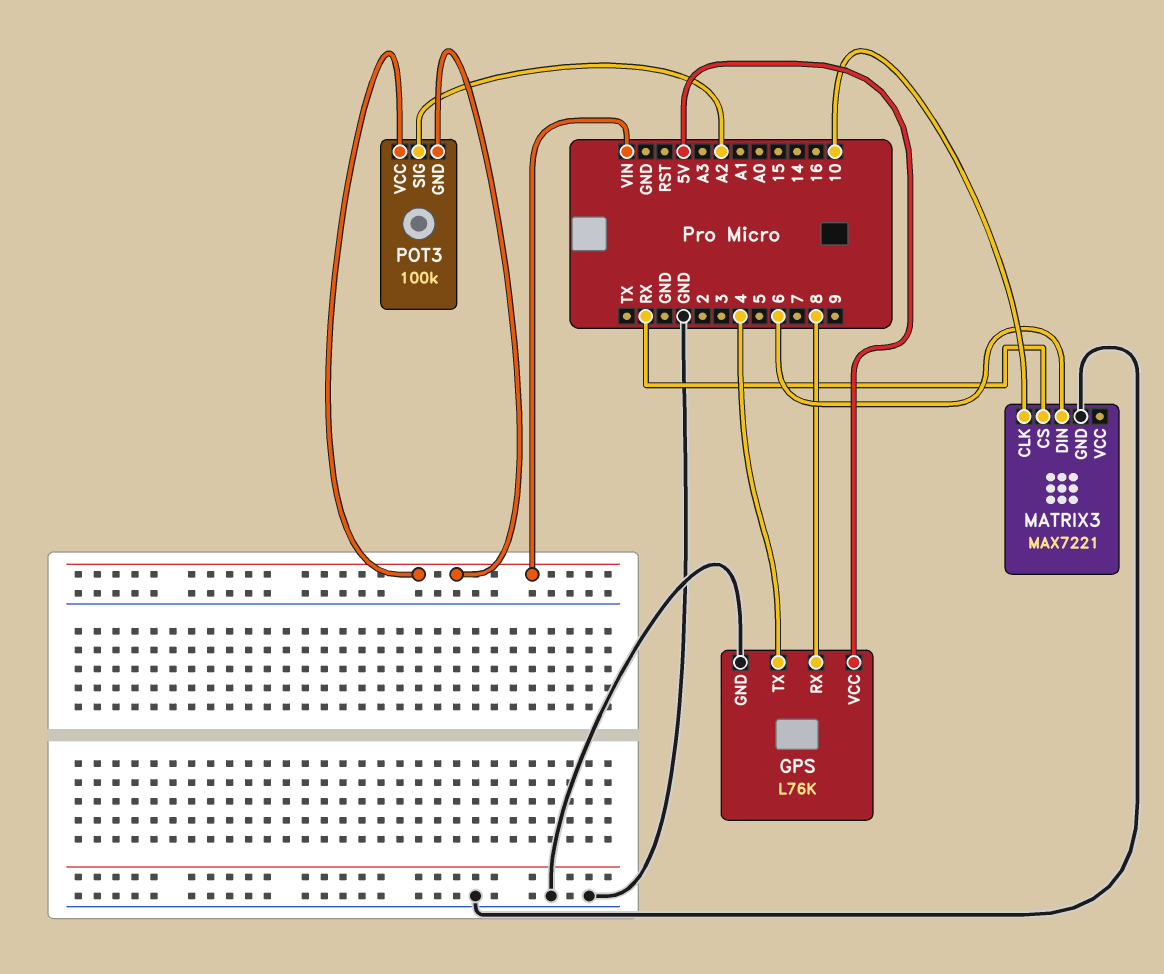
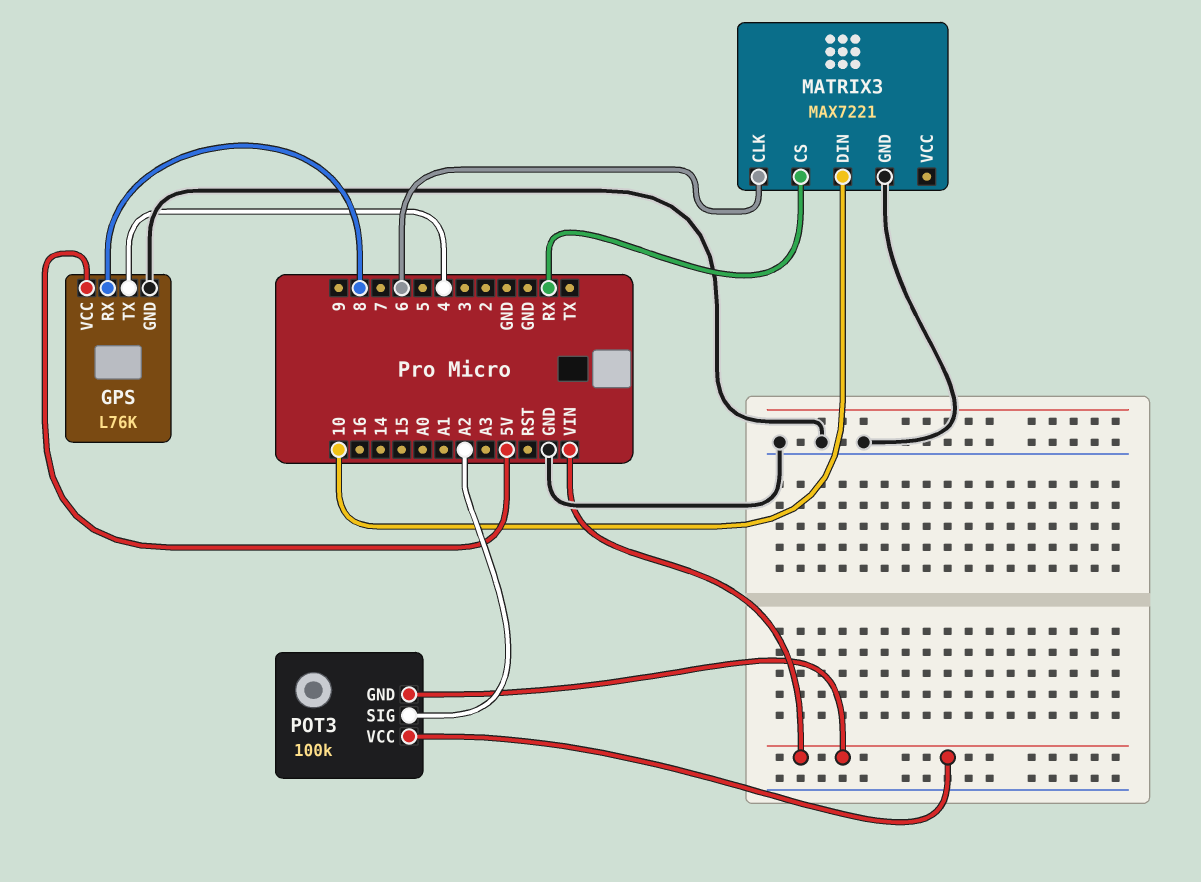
MATRIX3 pin CLK: 10 -> 6
MATRIX3 pin DIN: 6 -> 10

